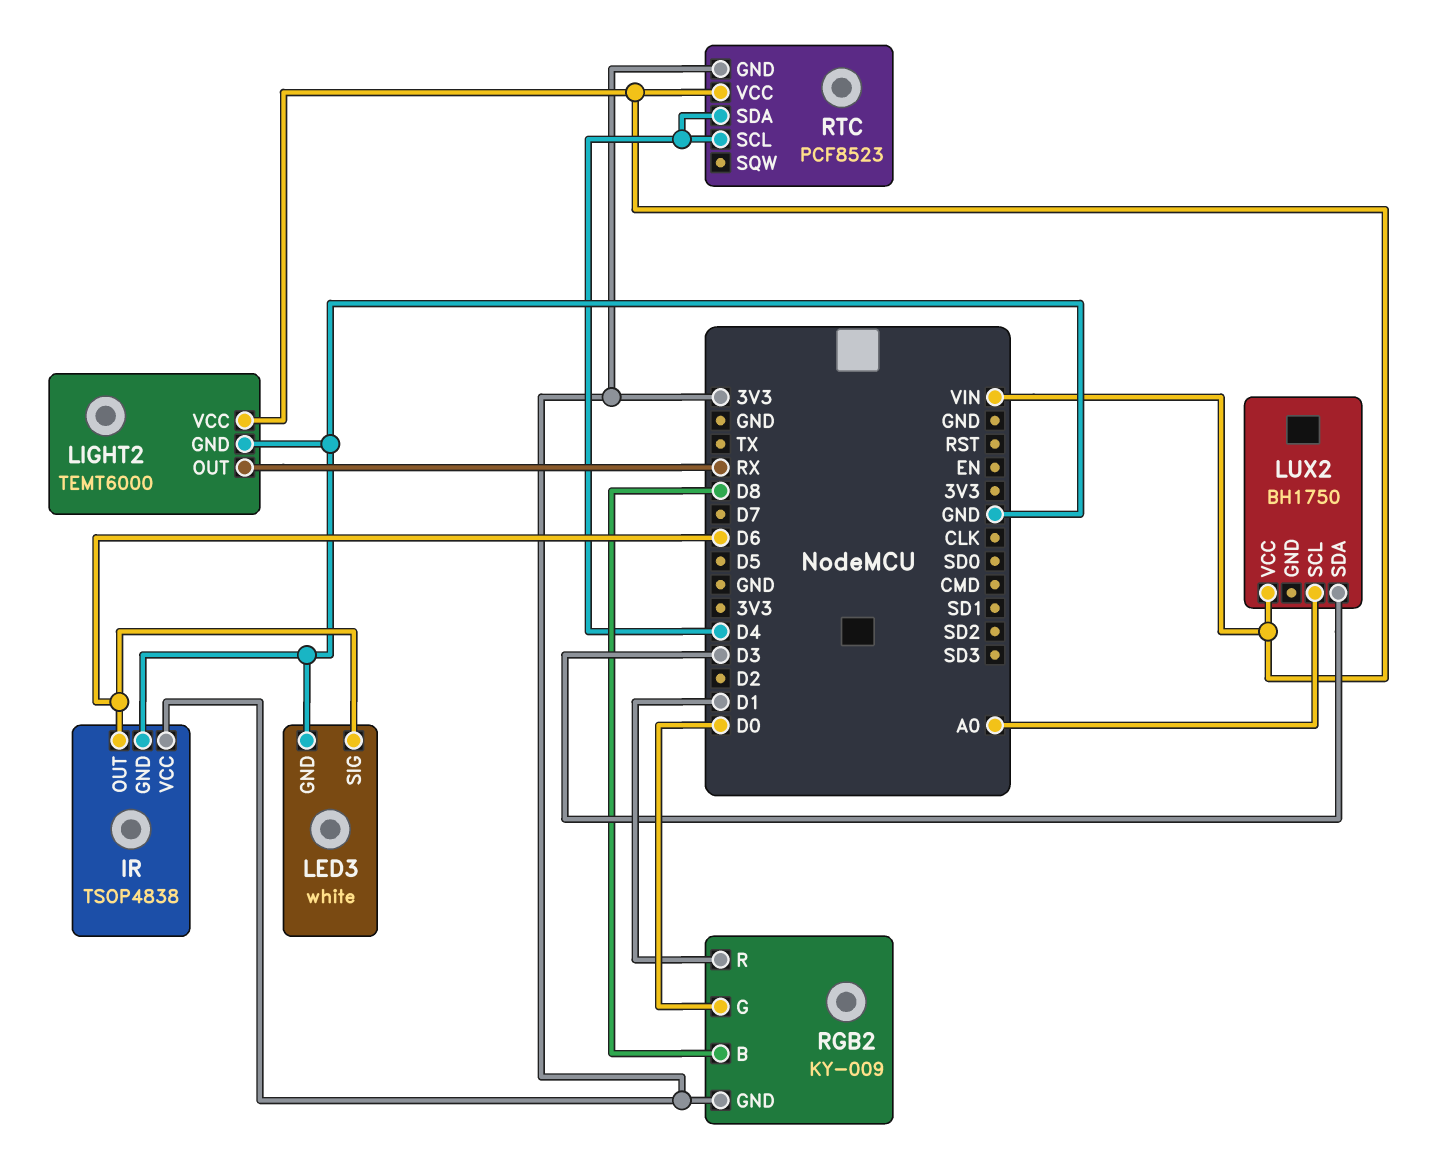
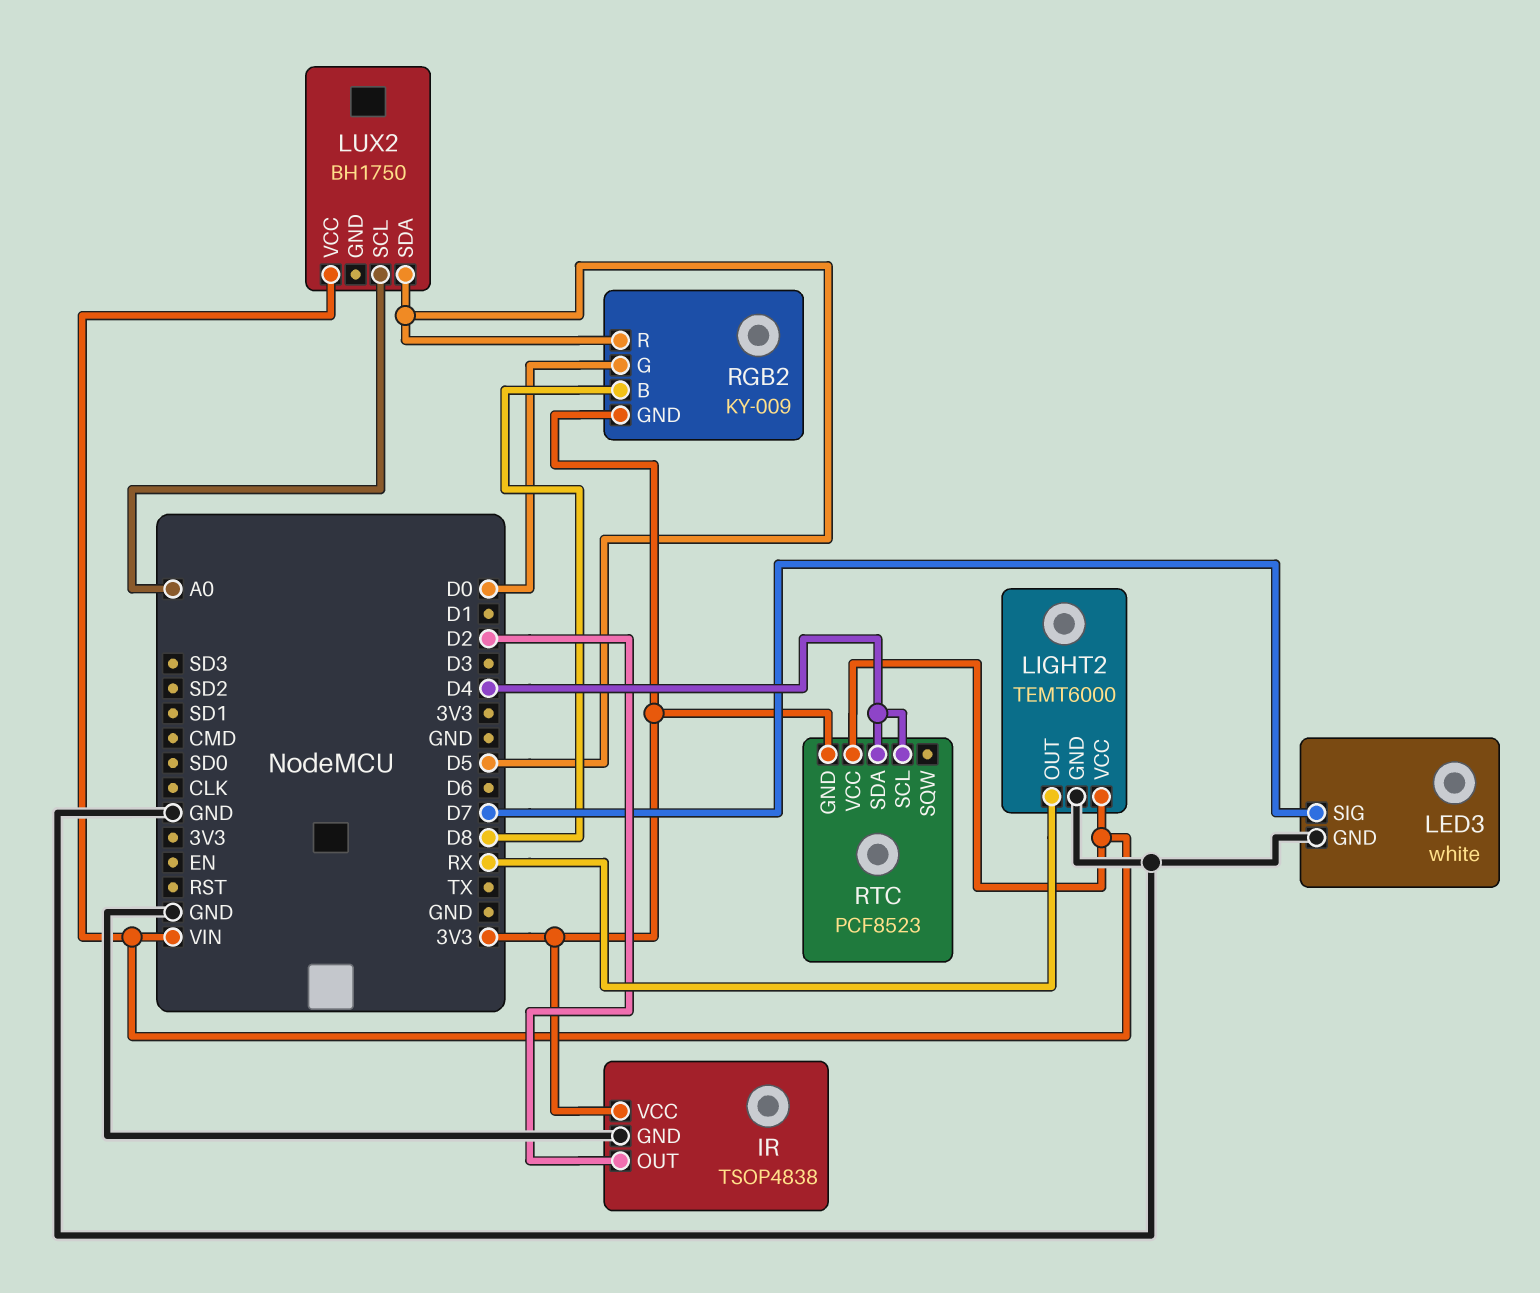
IR pin OUT: D6 -> D2
LED3 pin SIG: D6 -> D7
LUX2 pin SDA: D3 -> D5
RGB2 pin R: D1 -> D5

